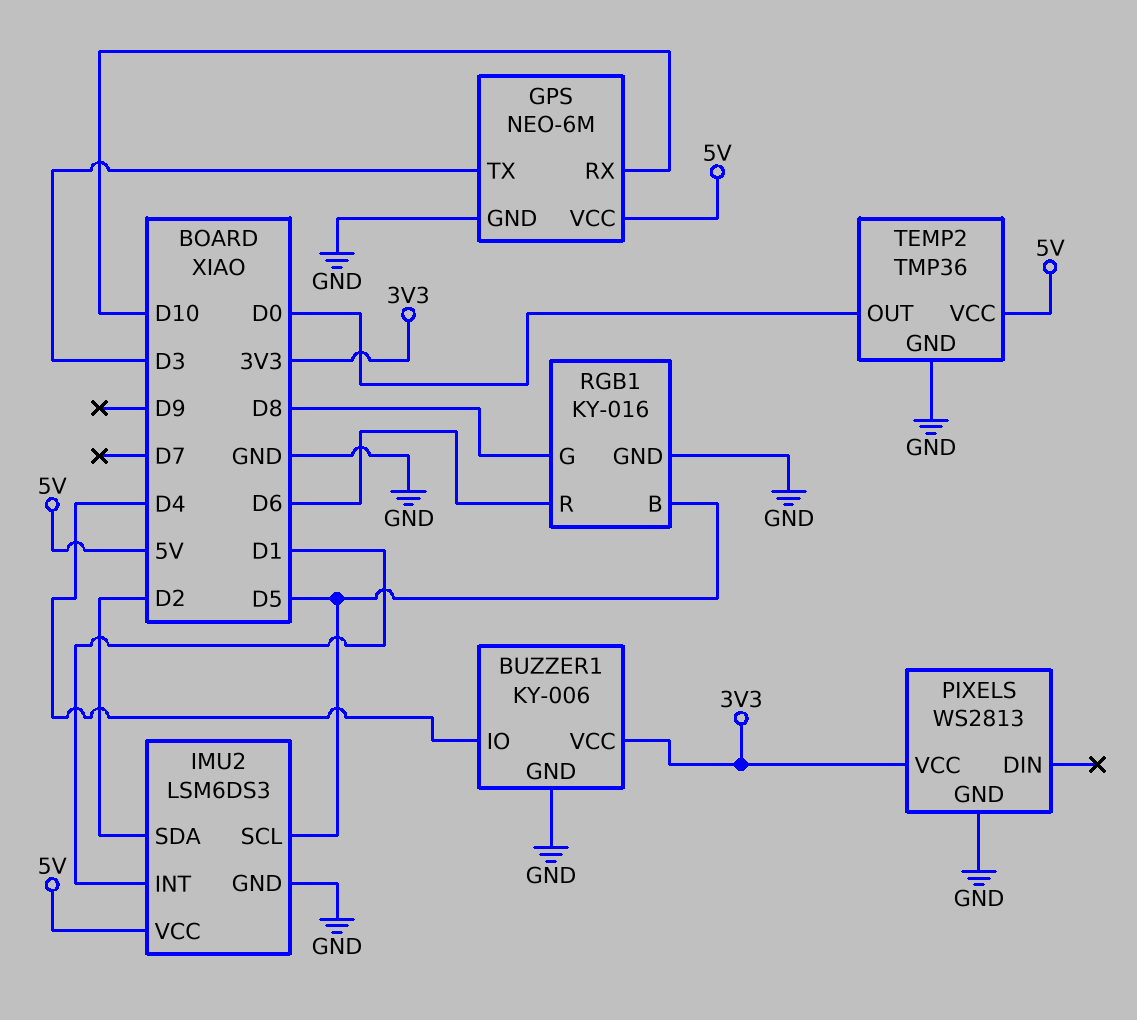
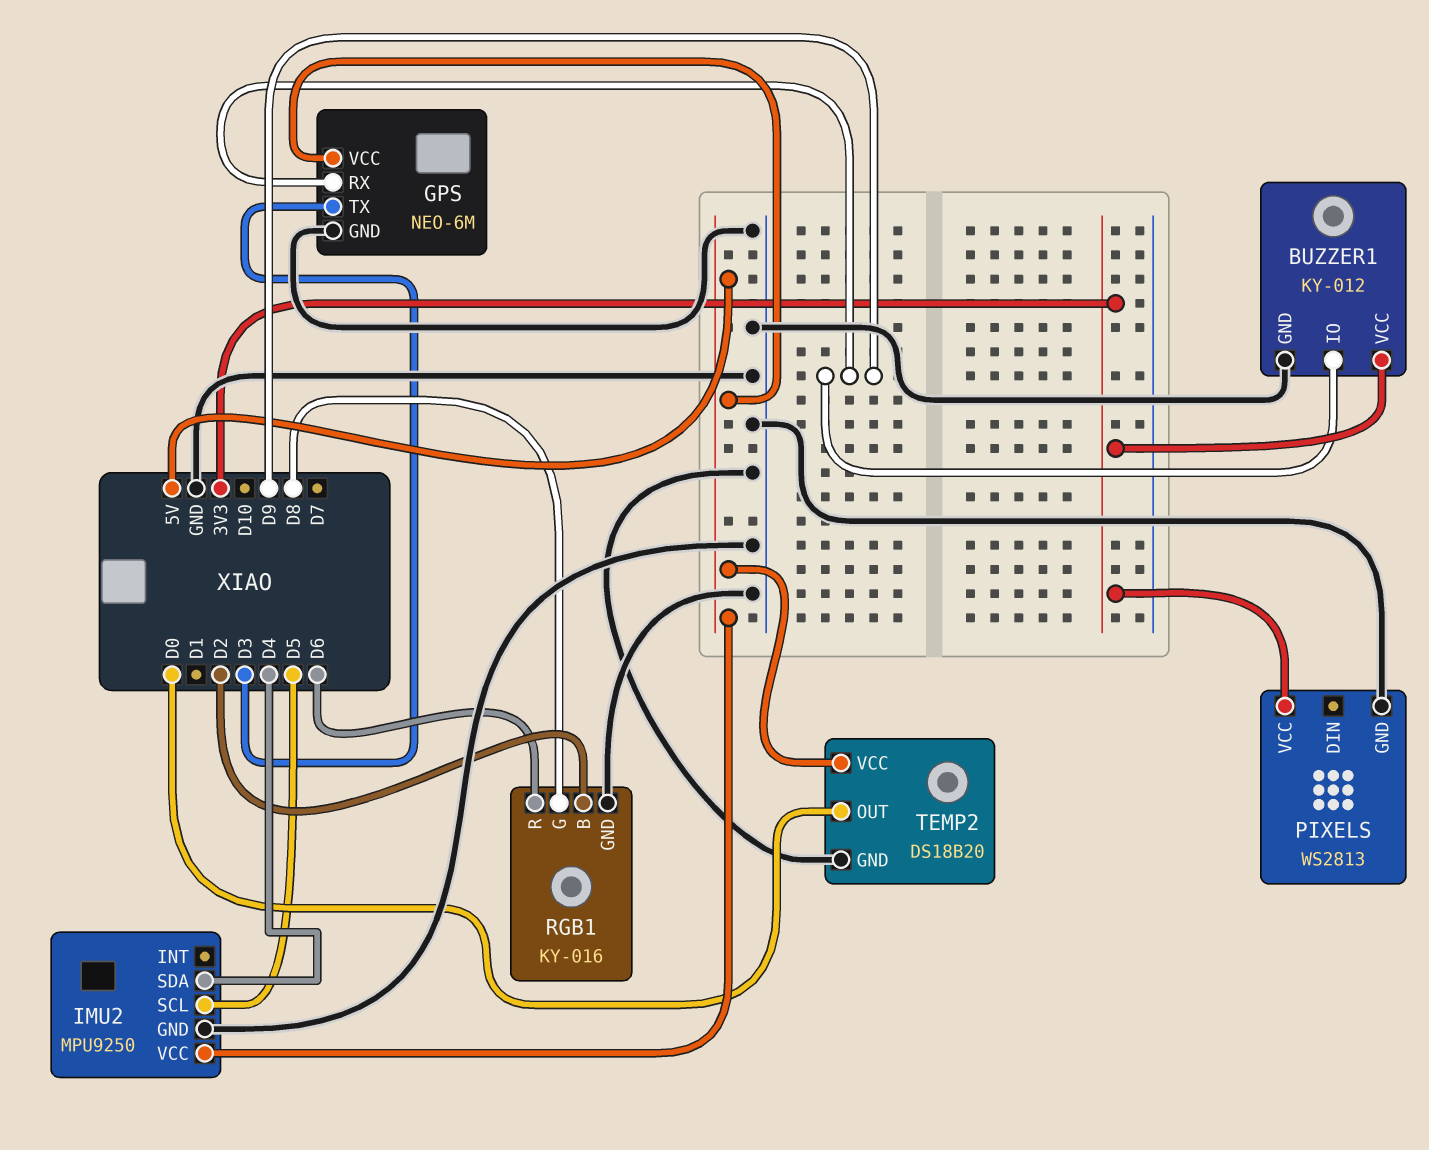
BUZZER1: KY-006 -> KY-012
BUZZER1 pin IO: D4 -> D9
GPS pin RX: D10 -> D9
IMU2: LSM6DS3 -> MPU9250
IMU2 pin INT: D1 -> none
IMU2 pin SDA: D2 -> D4
RGB1 pin B: D5 -> D2
TEMP2: TMP36 -> DS18B20

